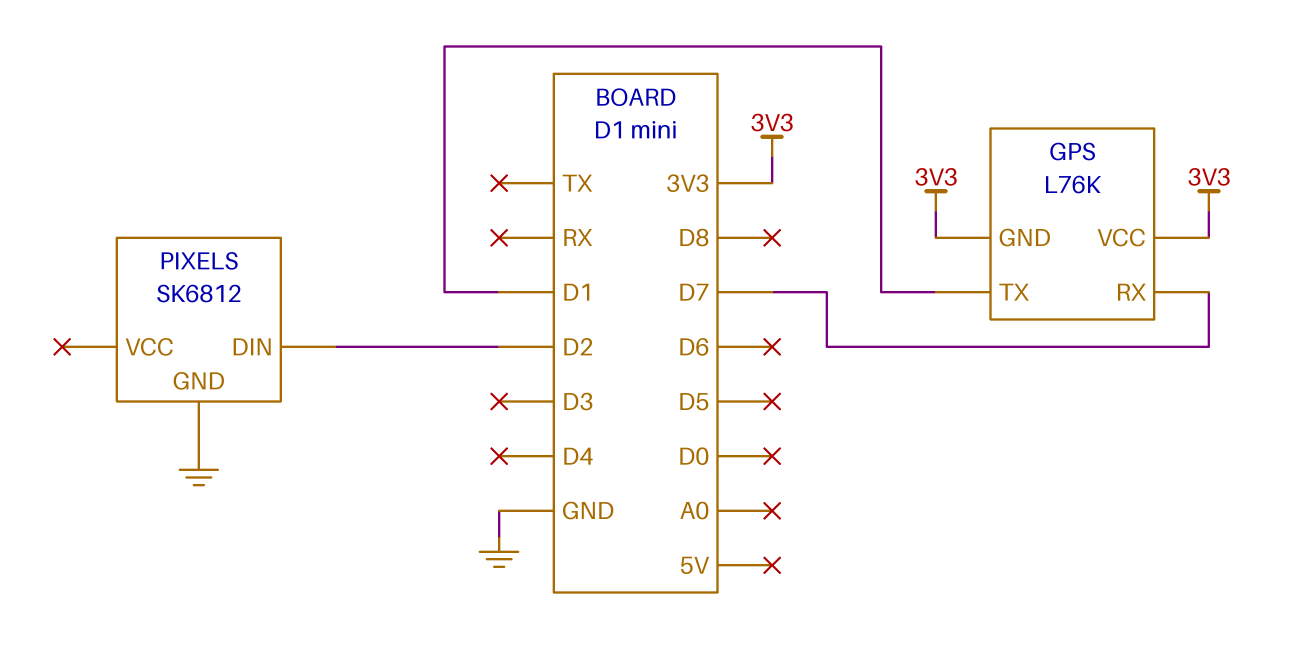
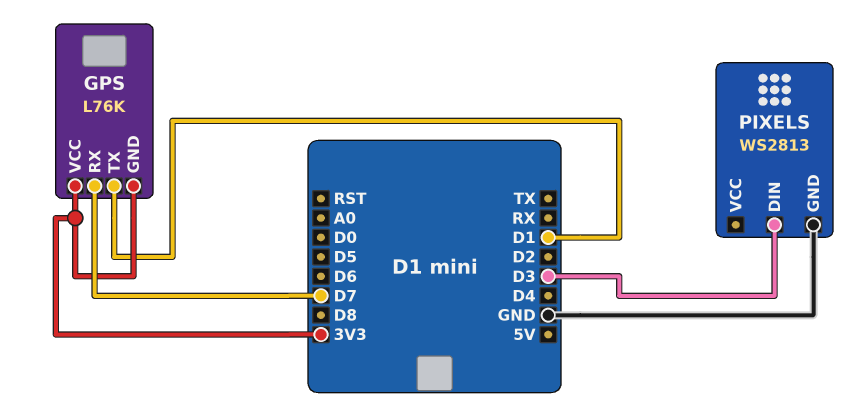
PIXELS: SK6812 -> WS2813
PIXELS pin DIN: D2 -> D3

